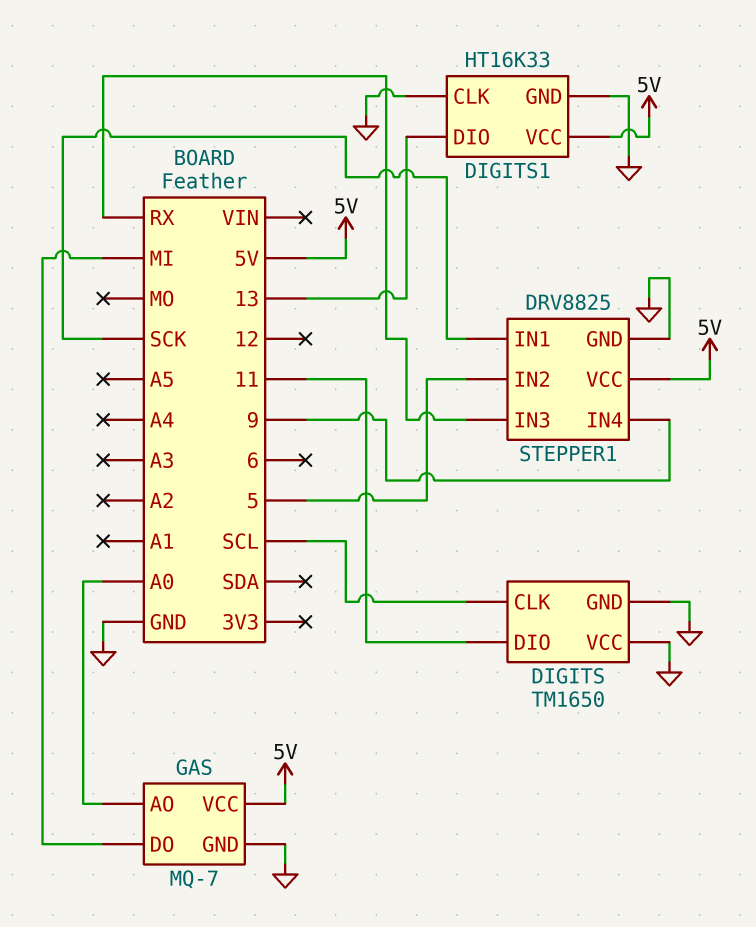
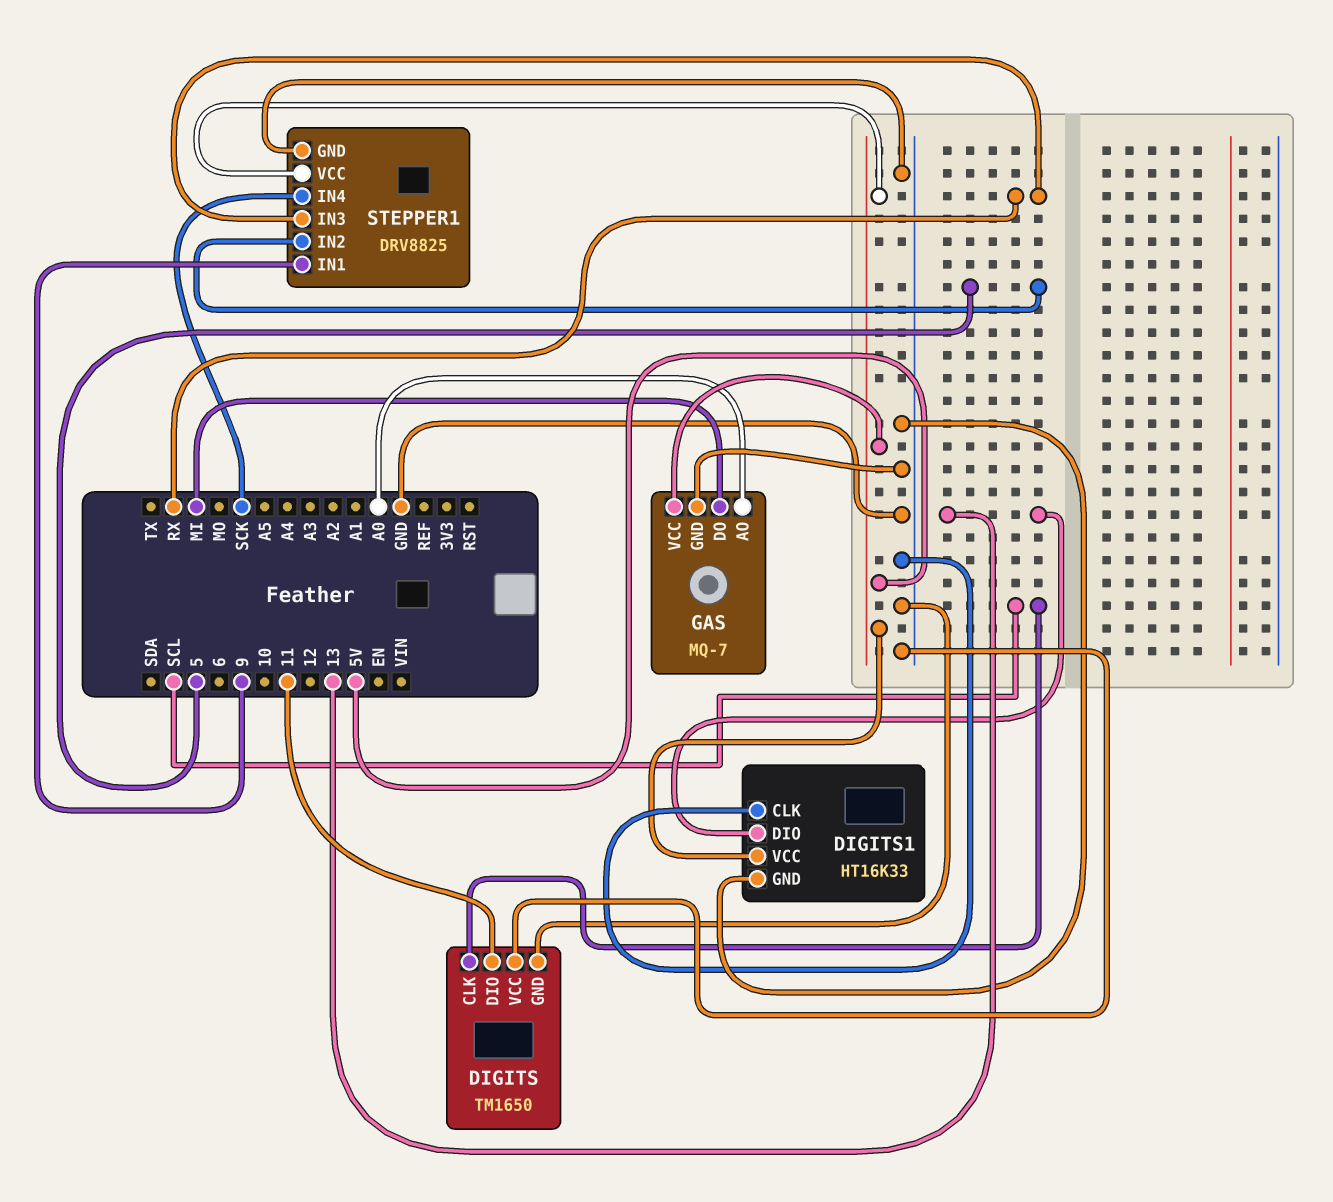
STEPPER1 pin IN1: SCK -> 9
STEPPER1 pin IN4: 9 -> SCK

